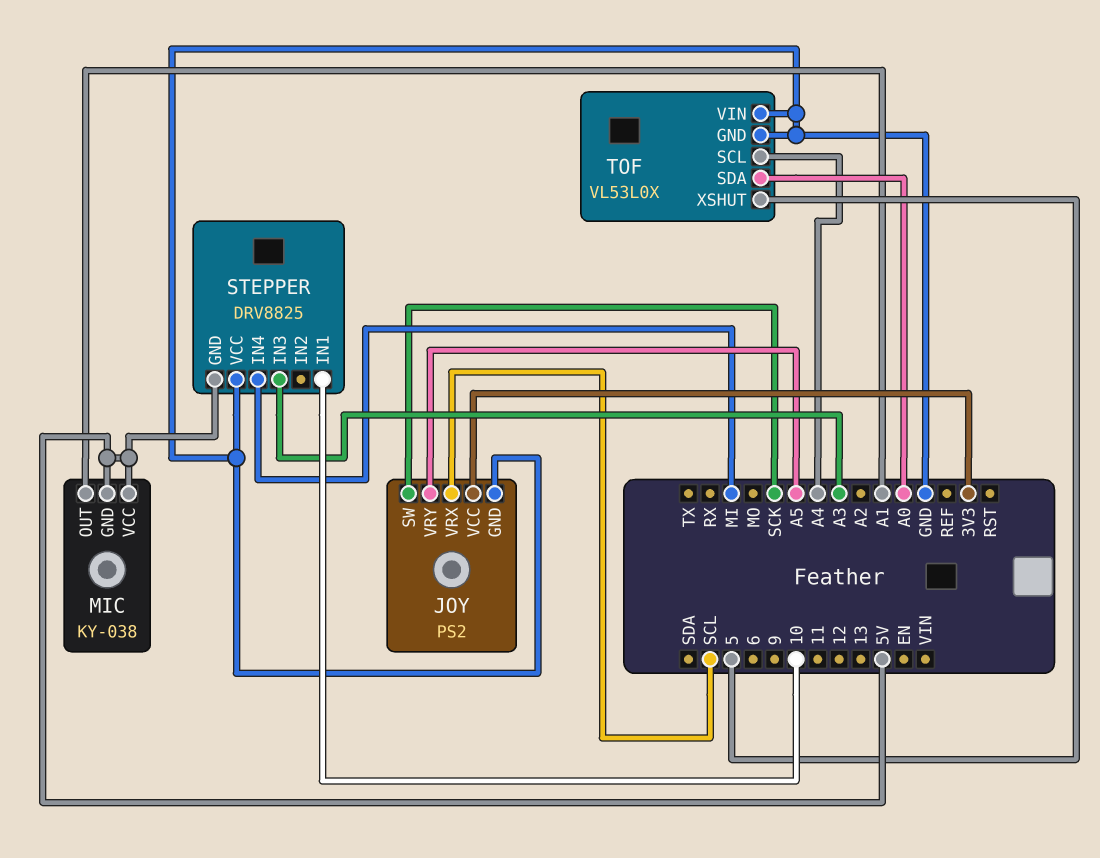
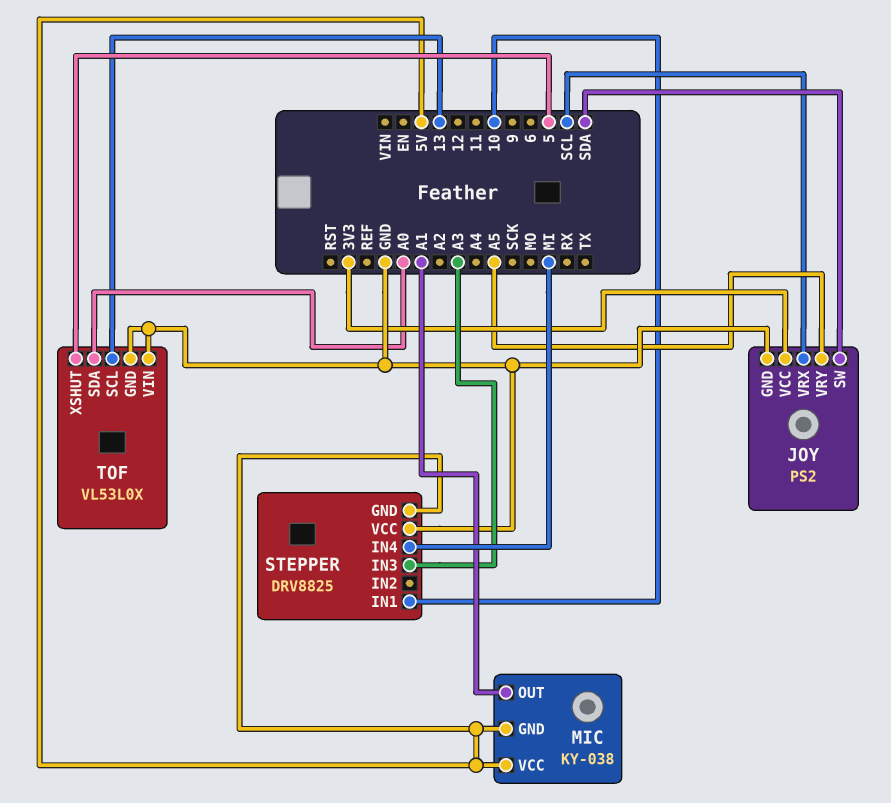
JOY pin SW: SCK -> SDA
TOF pin SCL: A4 -> 13

